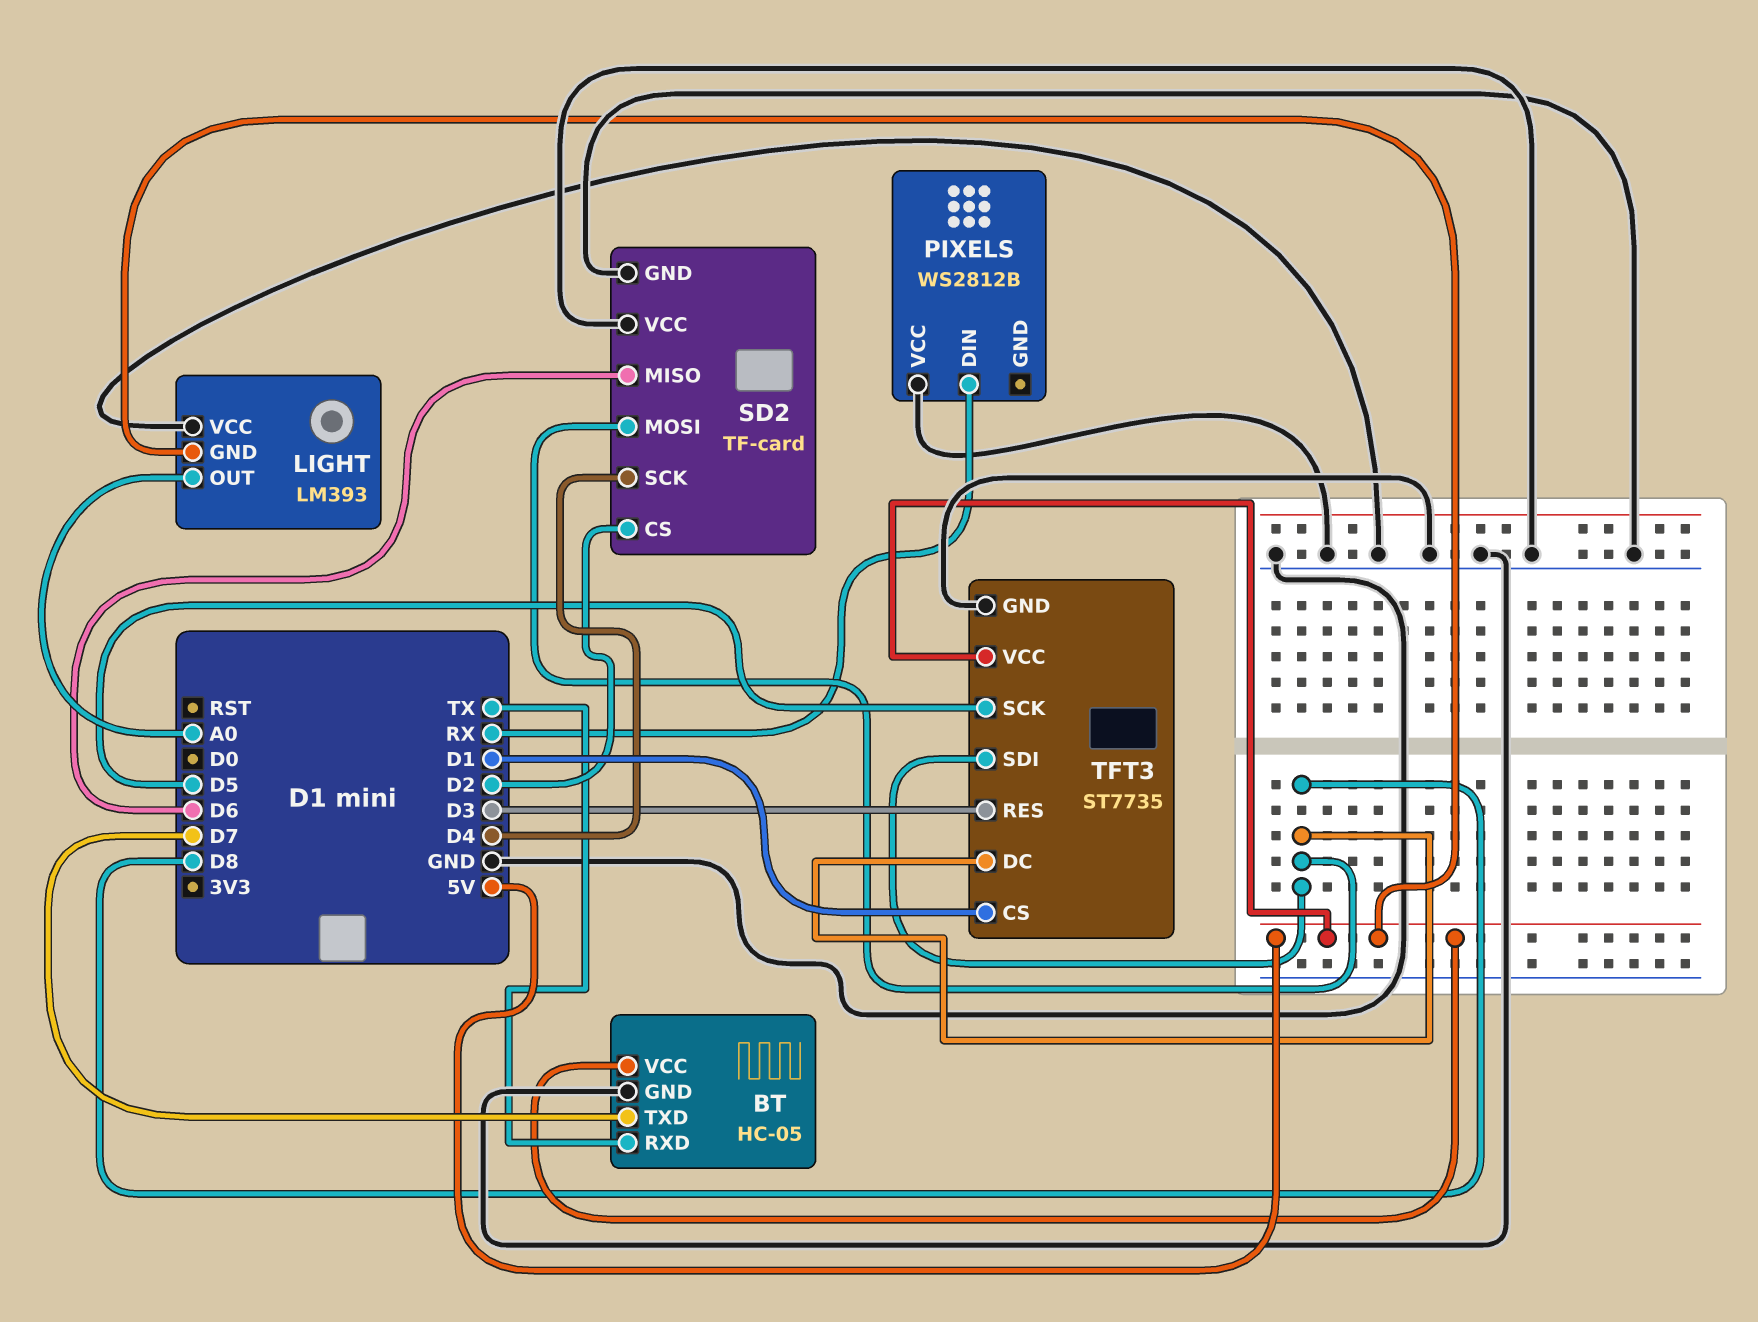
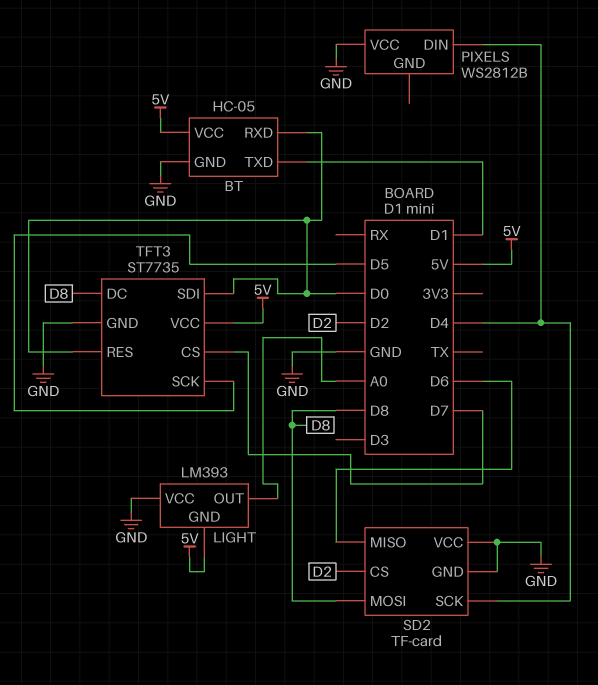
BT pin RXD: TX -> D0
BT pin TXD: D7 -> D1
PIXELS pin DIN: RX -> D4
TFT3 pin CS: D1 -> D7
TFT3 pin RES: D3 -> D0
TFT3 pin SDI: D8 -> D0

